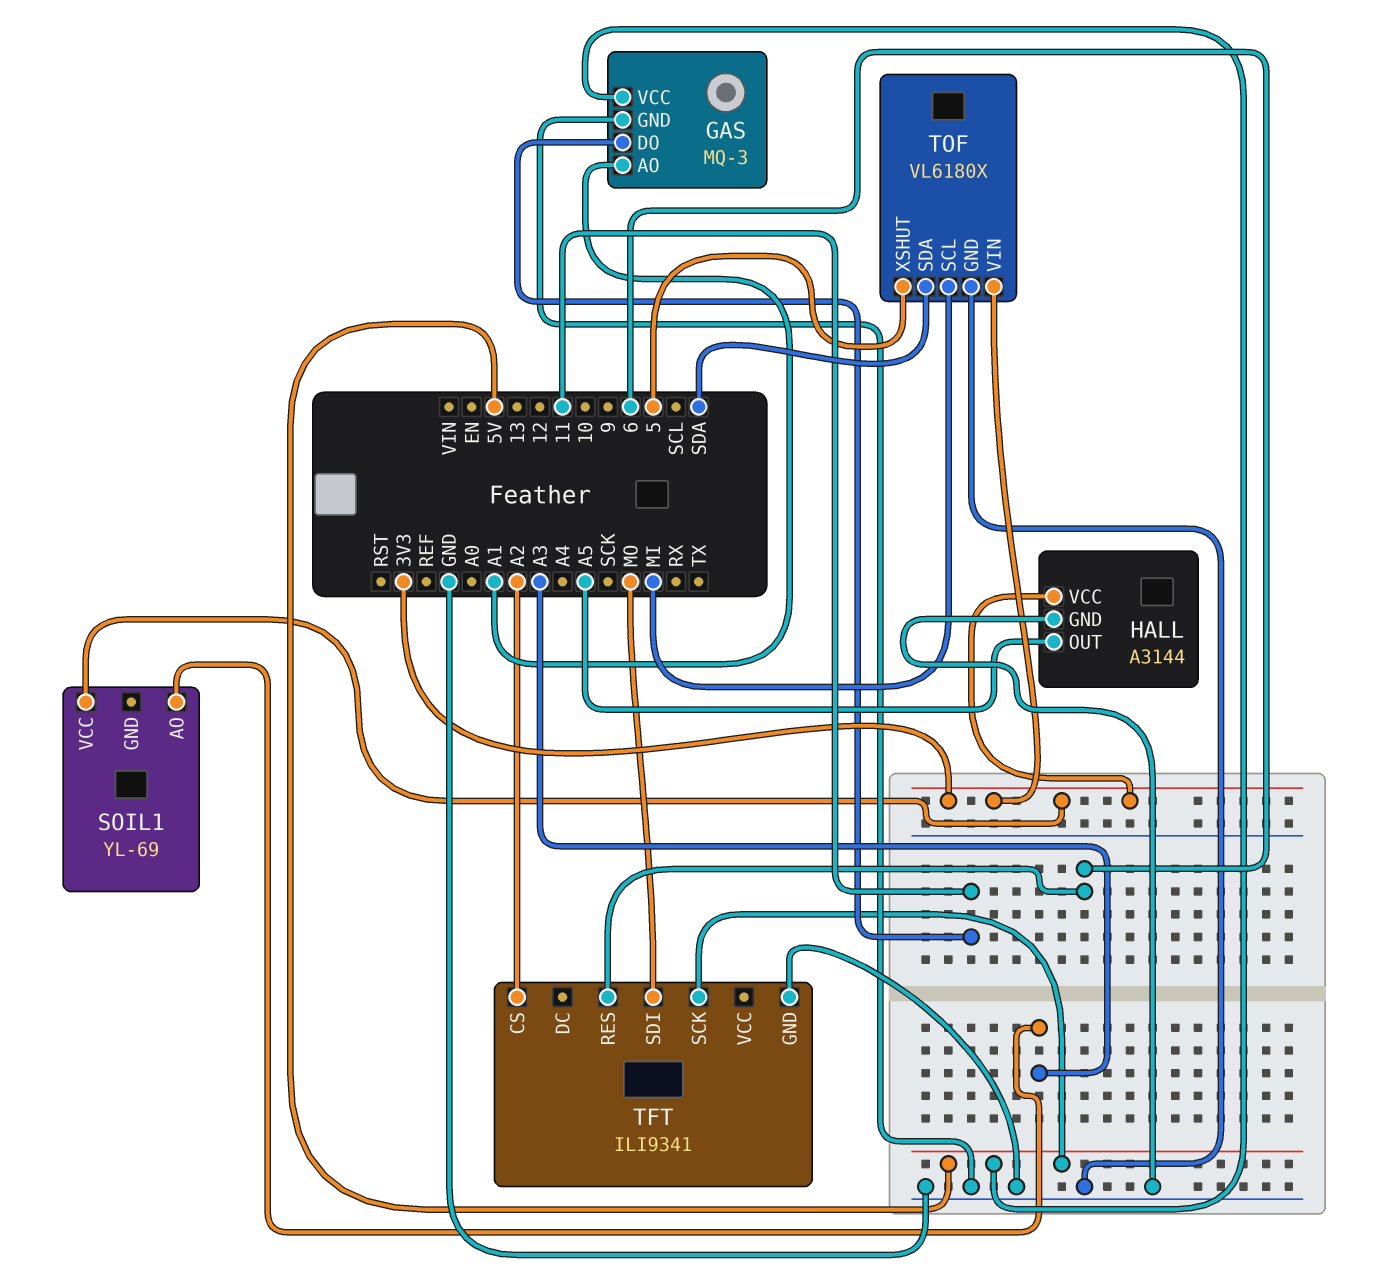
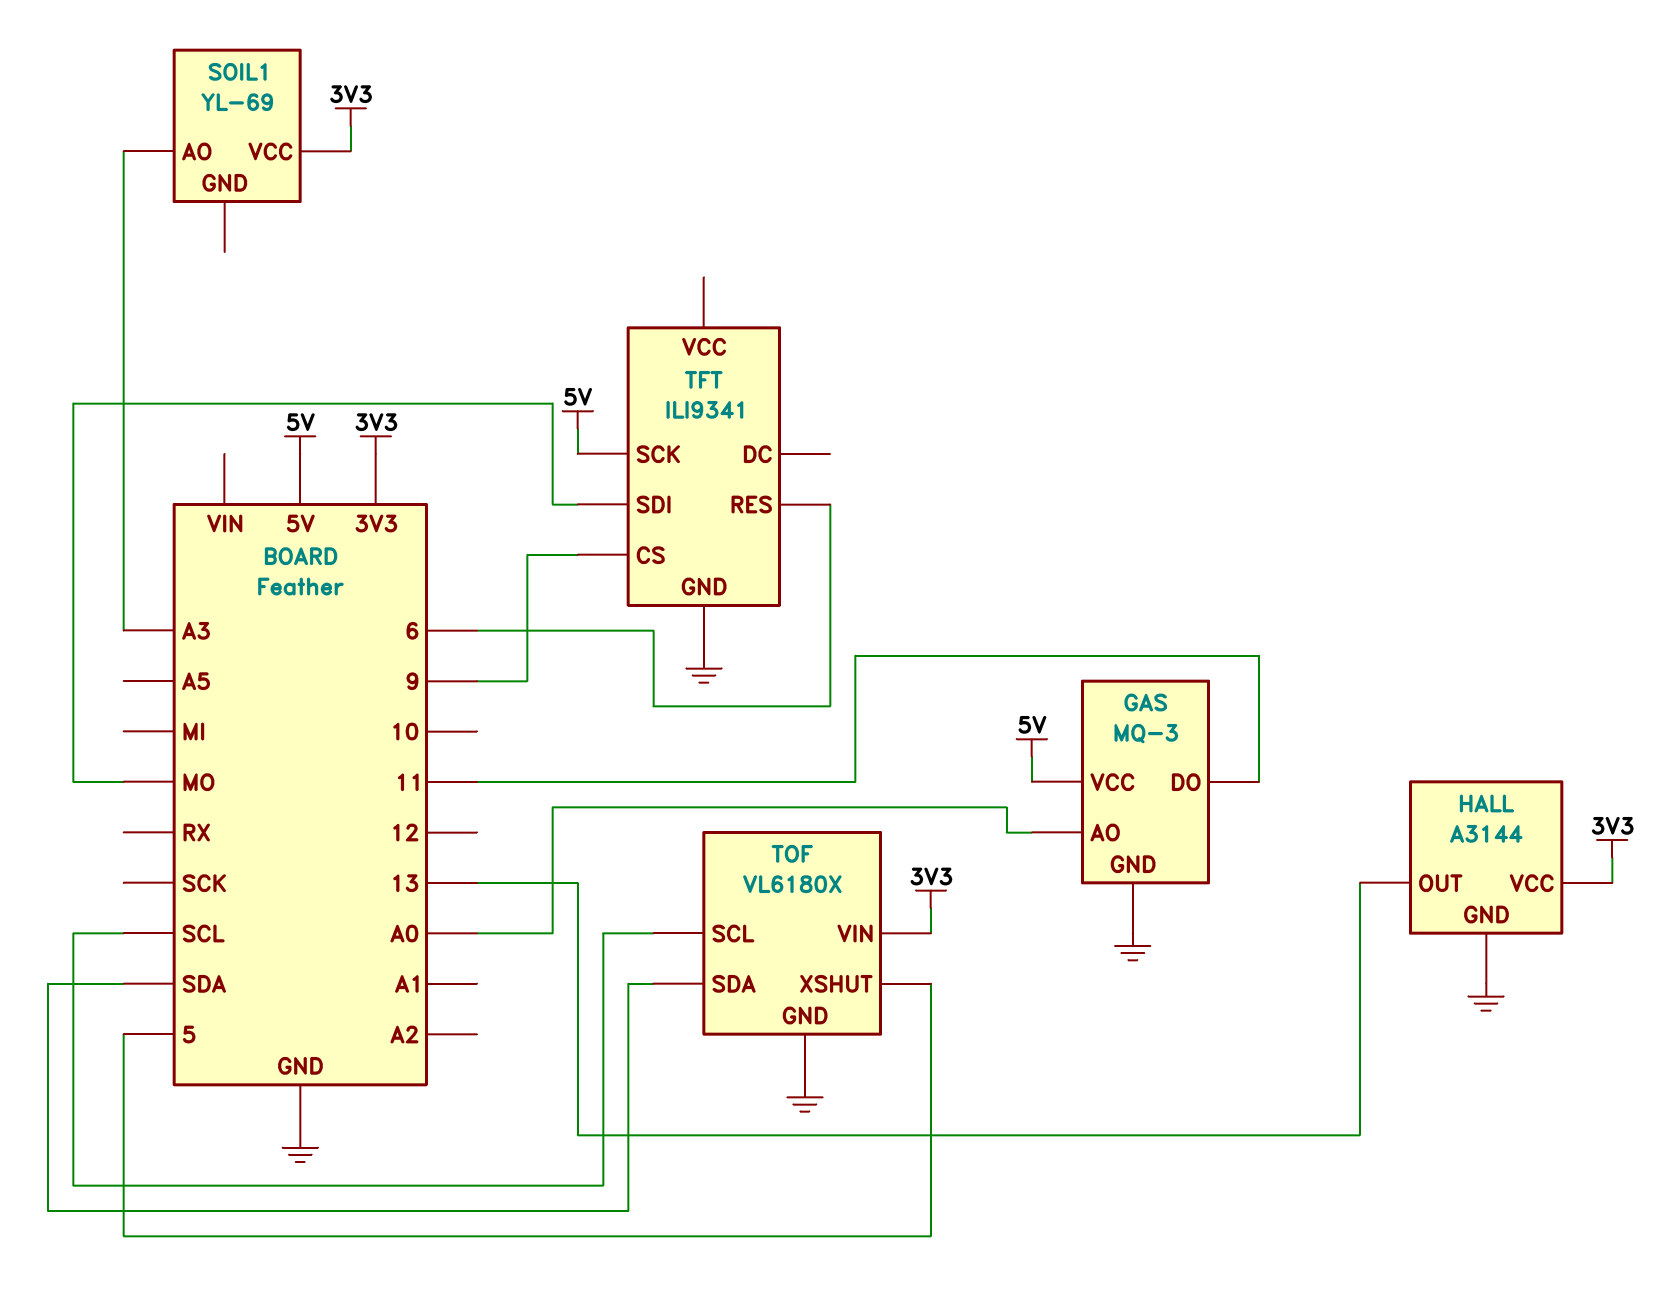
GAS pin AO: A1 -> A0
HALL pin OUT: A5 -> 13
TFT pin CS: A2 -> 9
TOF pin SCL: MI -> SCL

